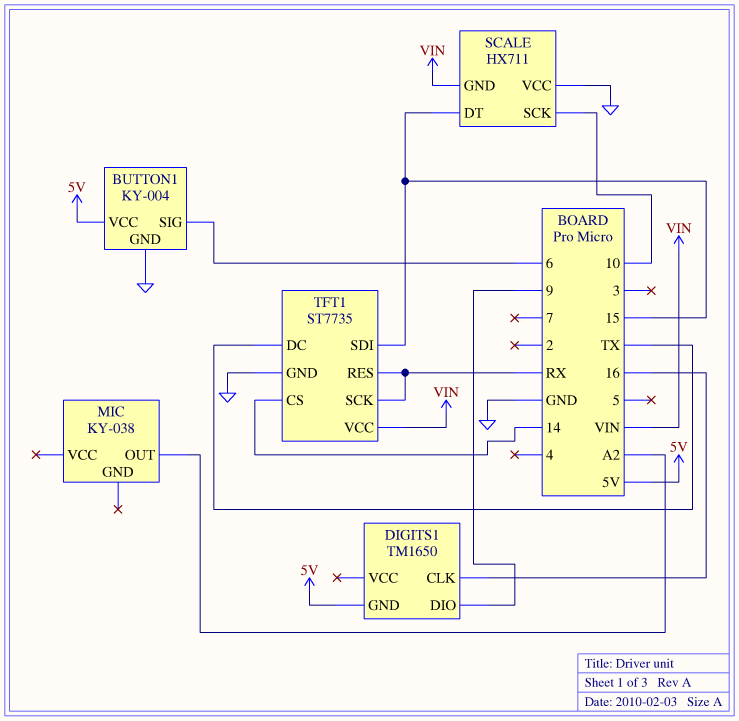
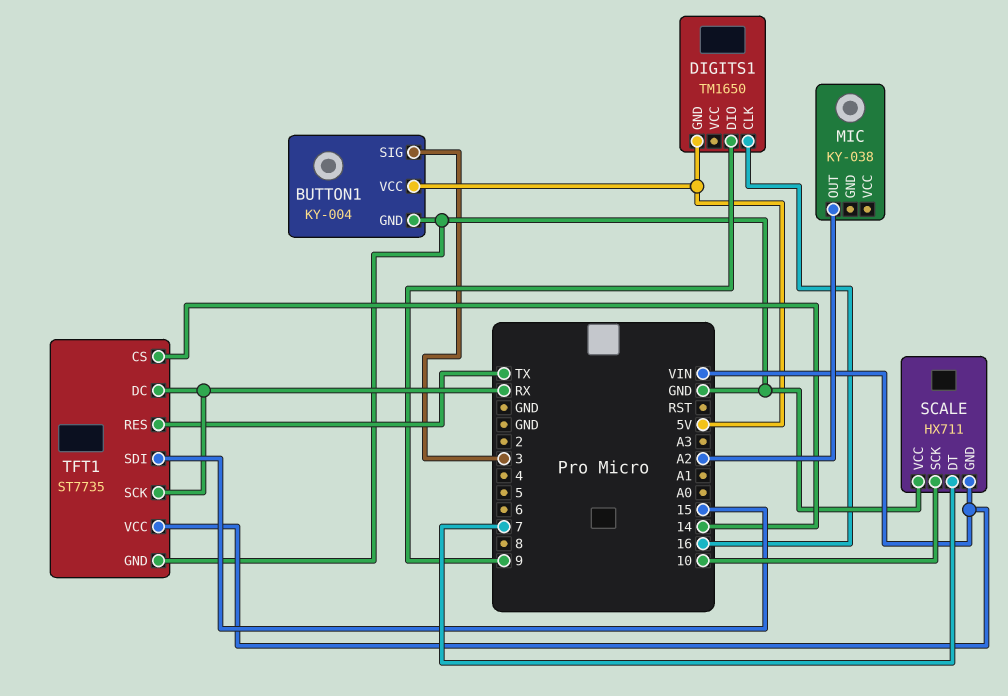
BUTTON1 pin SIG: 6 -> 3
SCALE pin DT: 15 -> 7
TFT1 pin DC: TX -> RX
TFT1 pin RES: RX -> TX

